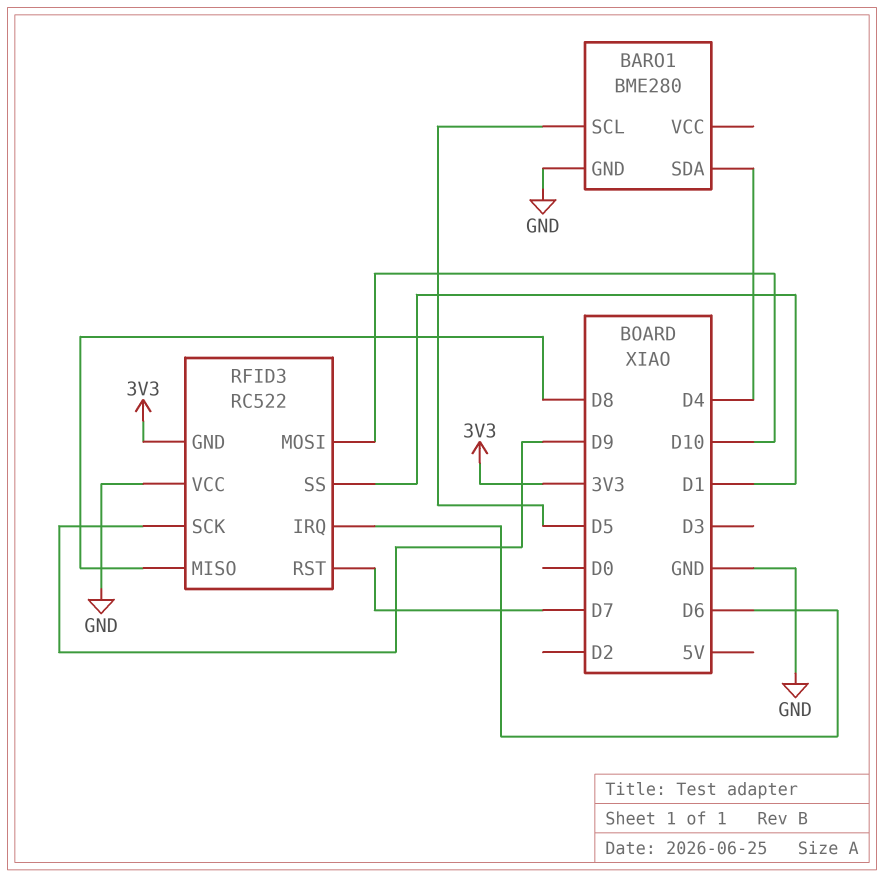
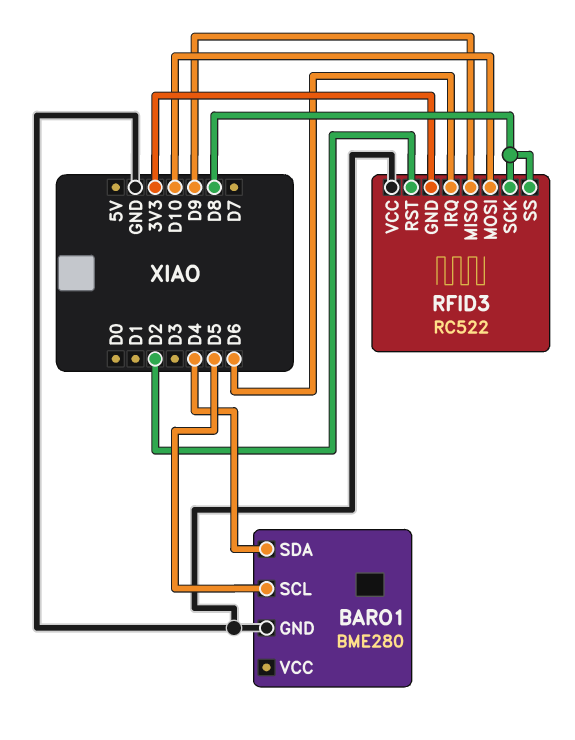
RFID3 pin MISO: D8 -> D9
RFID3 pin RST: D7 -> D2
RFID3 pin SCK: D9 -> D8
RFID3 pin SS: D1 -> D8

